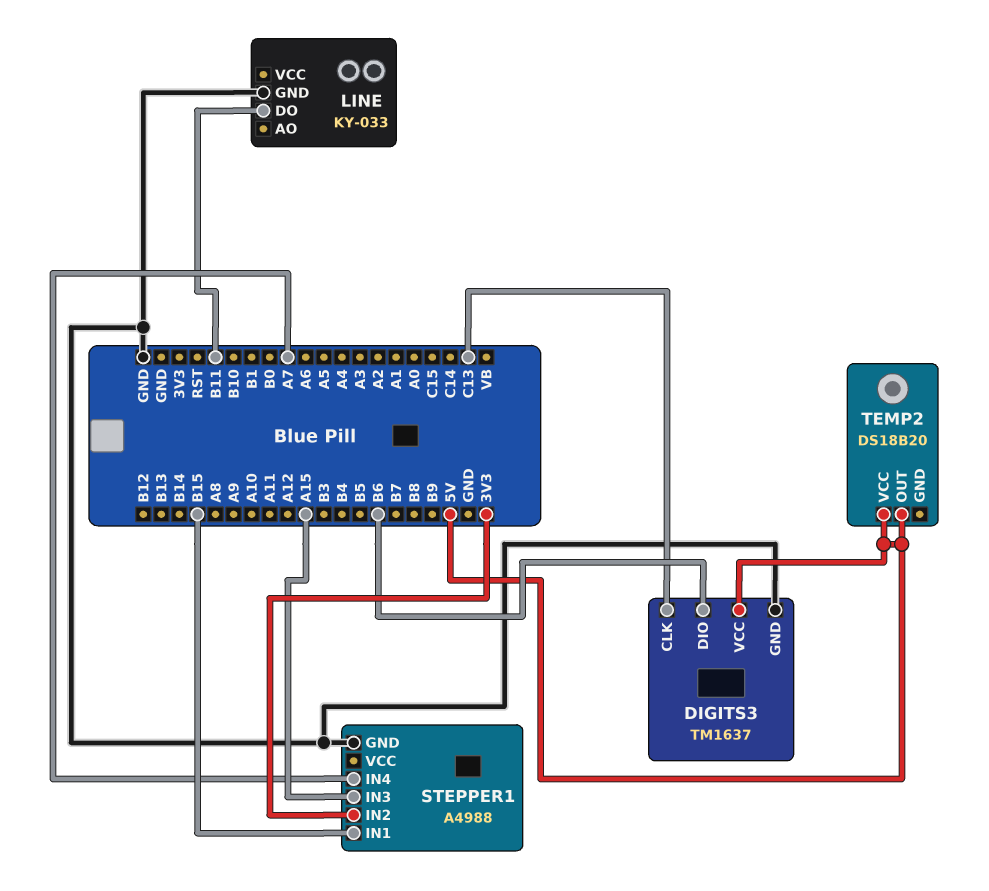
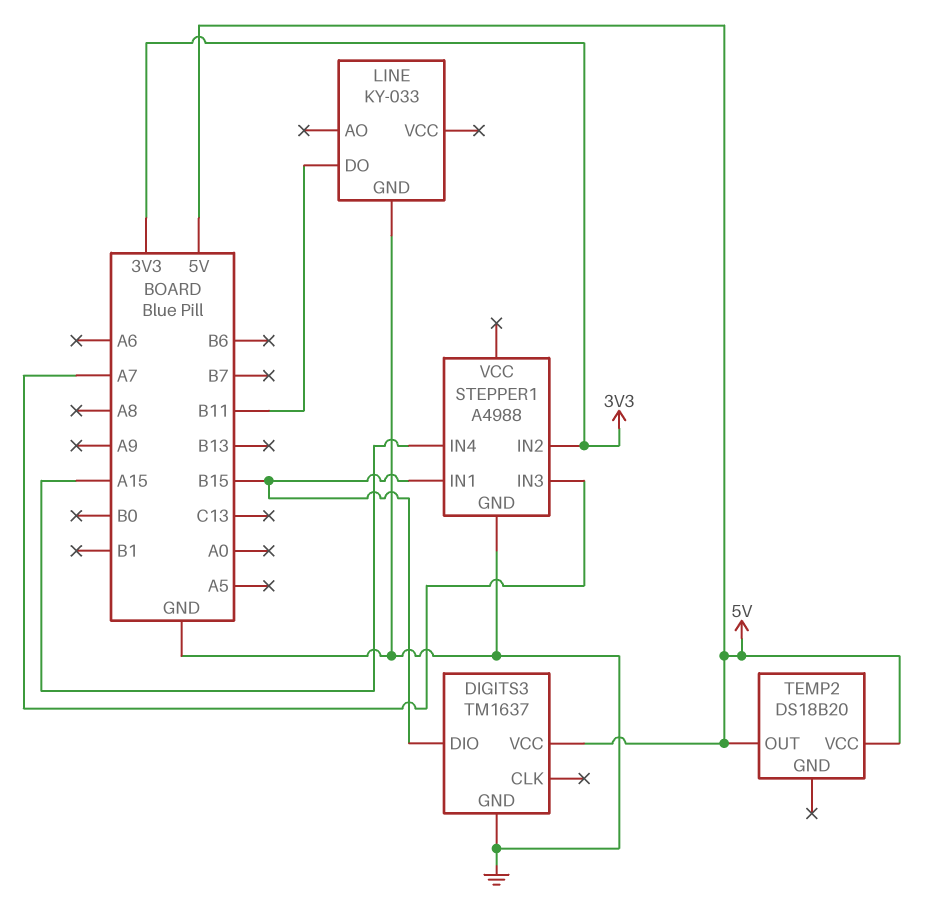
DIGITS3 pin CLK: C13 -> none
DIGITS3 pin DIO: B6 -> B15
STEPPER1 pin IN3: A15 -> A7
STEPPER1 pin IN4: A7 -> A15

